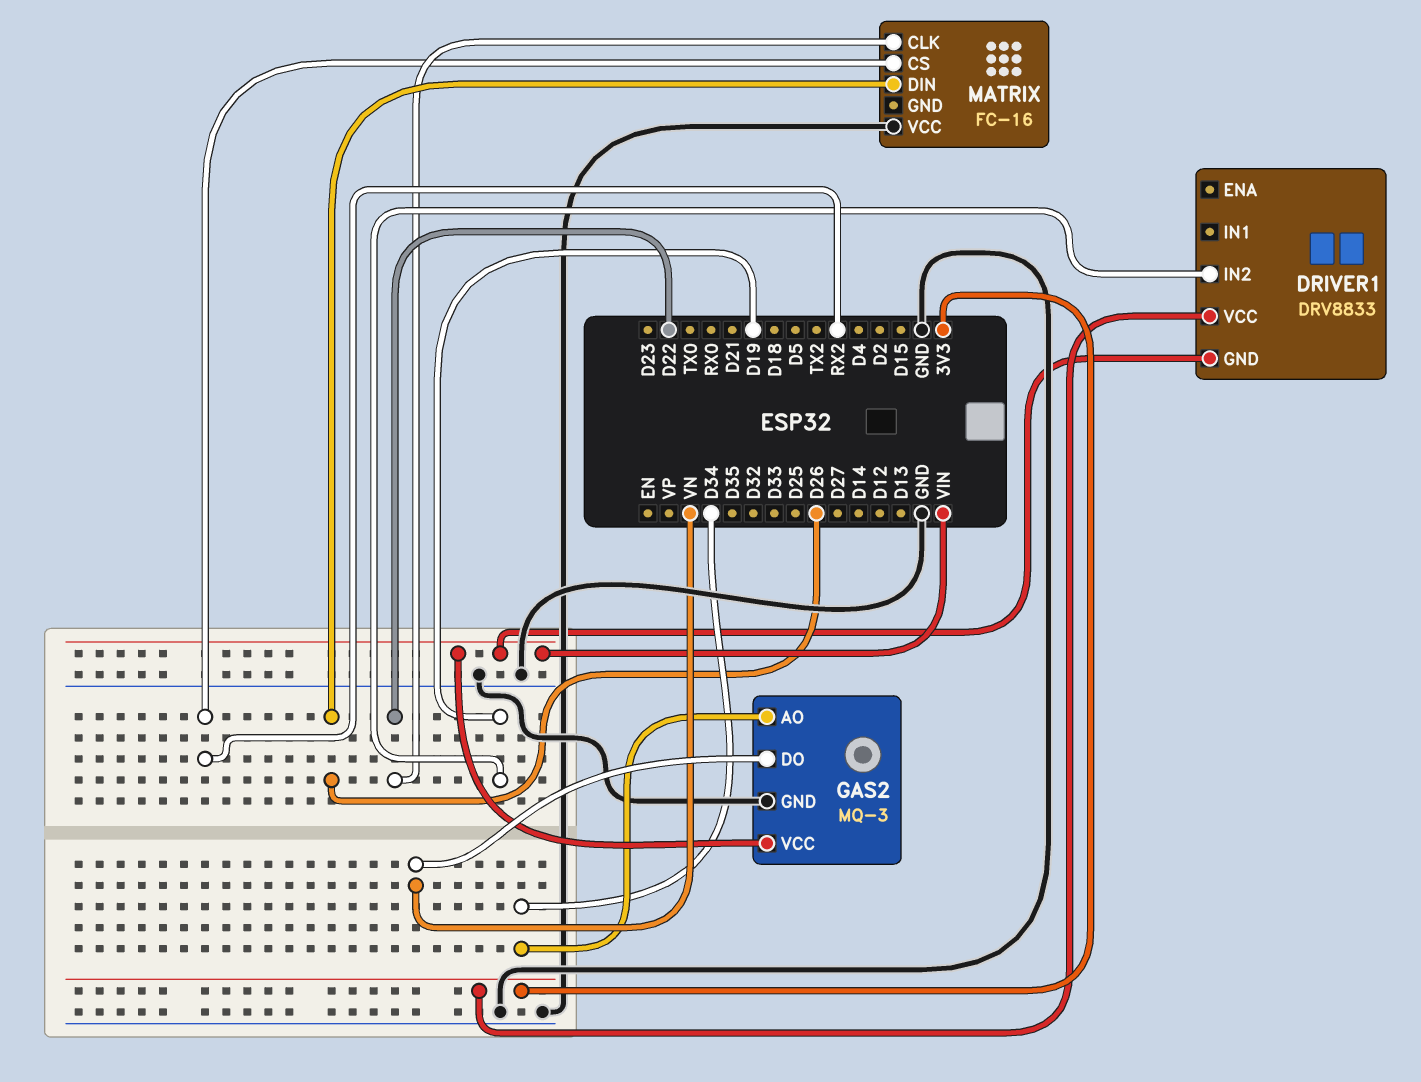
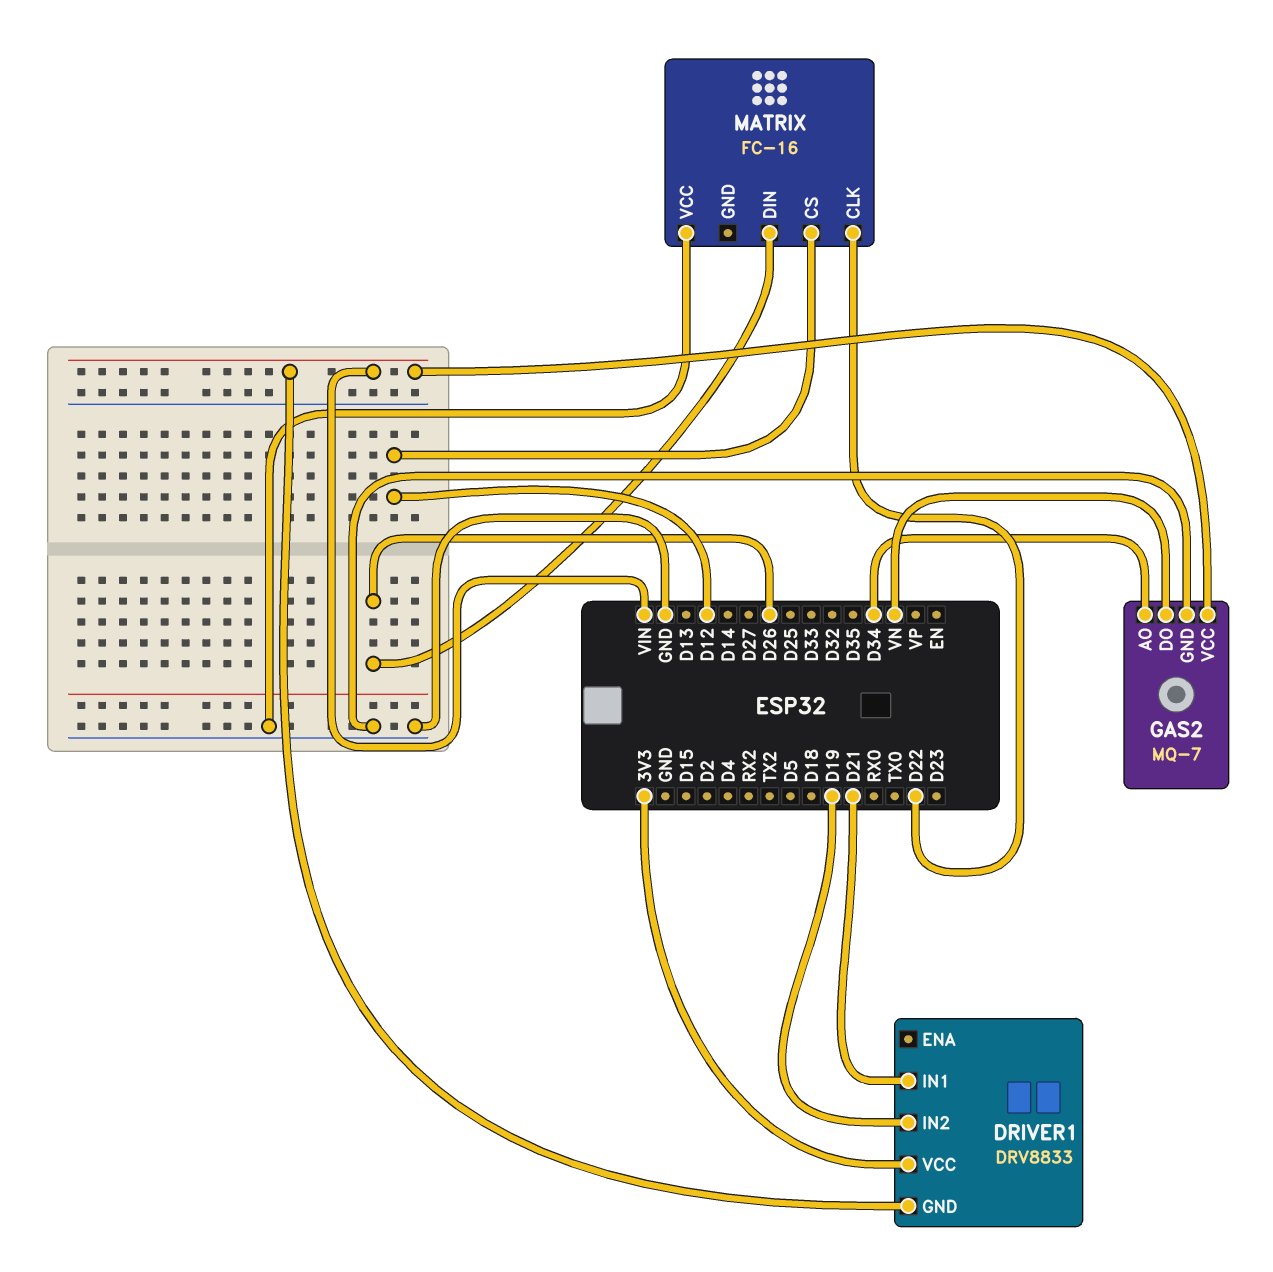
DRIVER1 pin IN1: none -> D21
GAS2: MQ-3 -> MQ-7
MATRIX pin CS: RX2 -> D12

